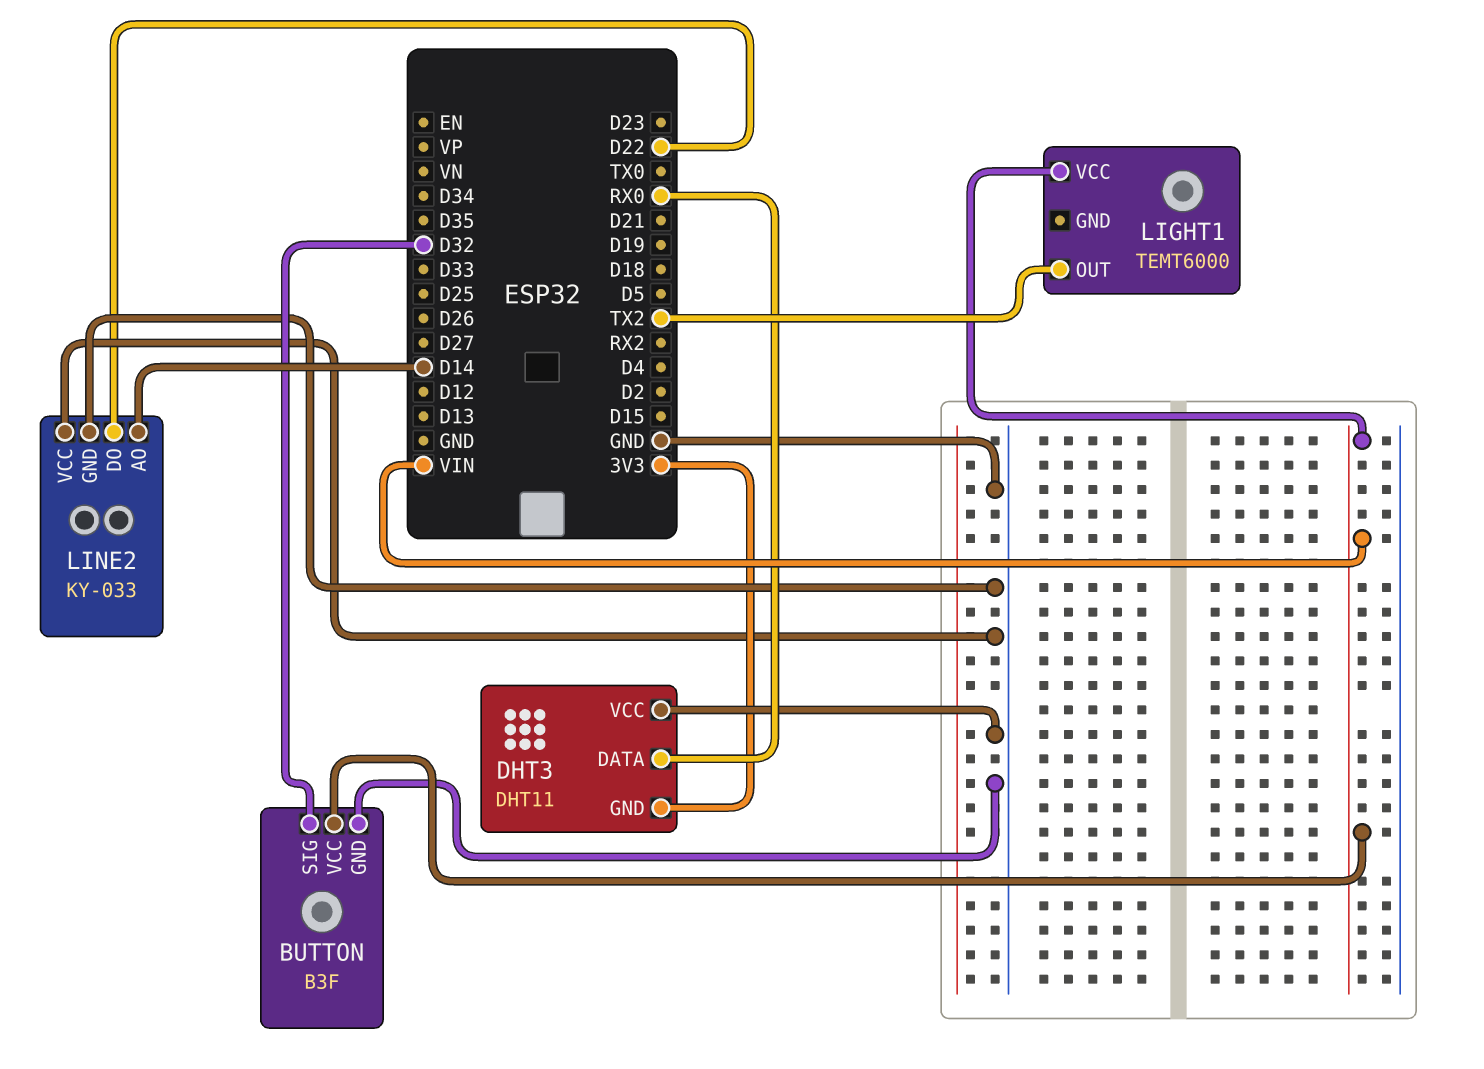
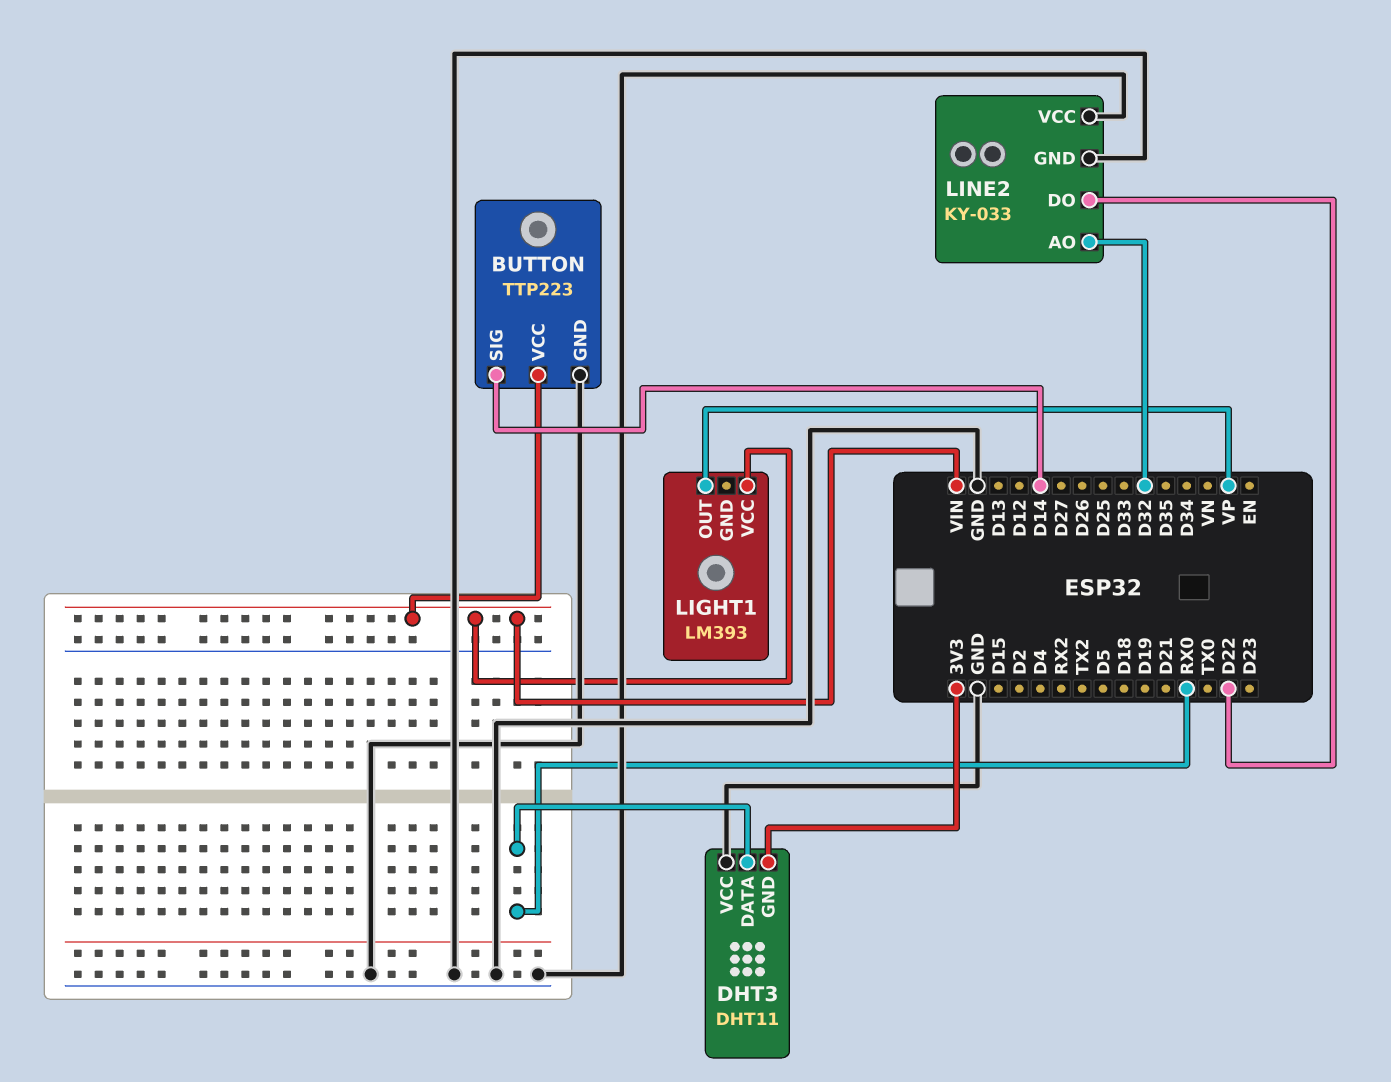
BUTTON: B3F -> TTP223
BUTTON pin SIG: D32 -> D14
LIGHT1: TEMT6000 -> LM393
LIGHT1 pin OUT: TX2 -> VP
LINE2 pin AO: D14 -> D32

